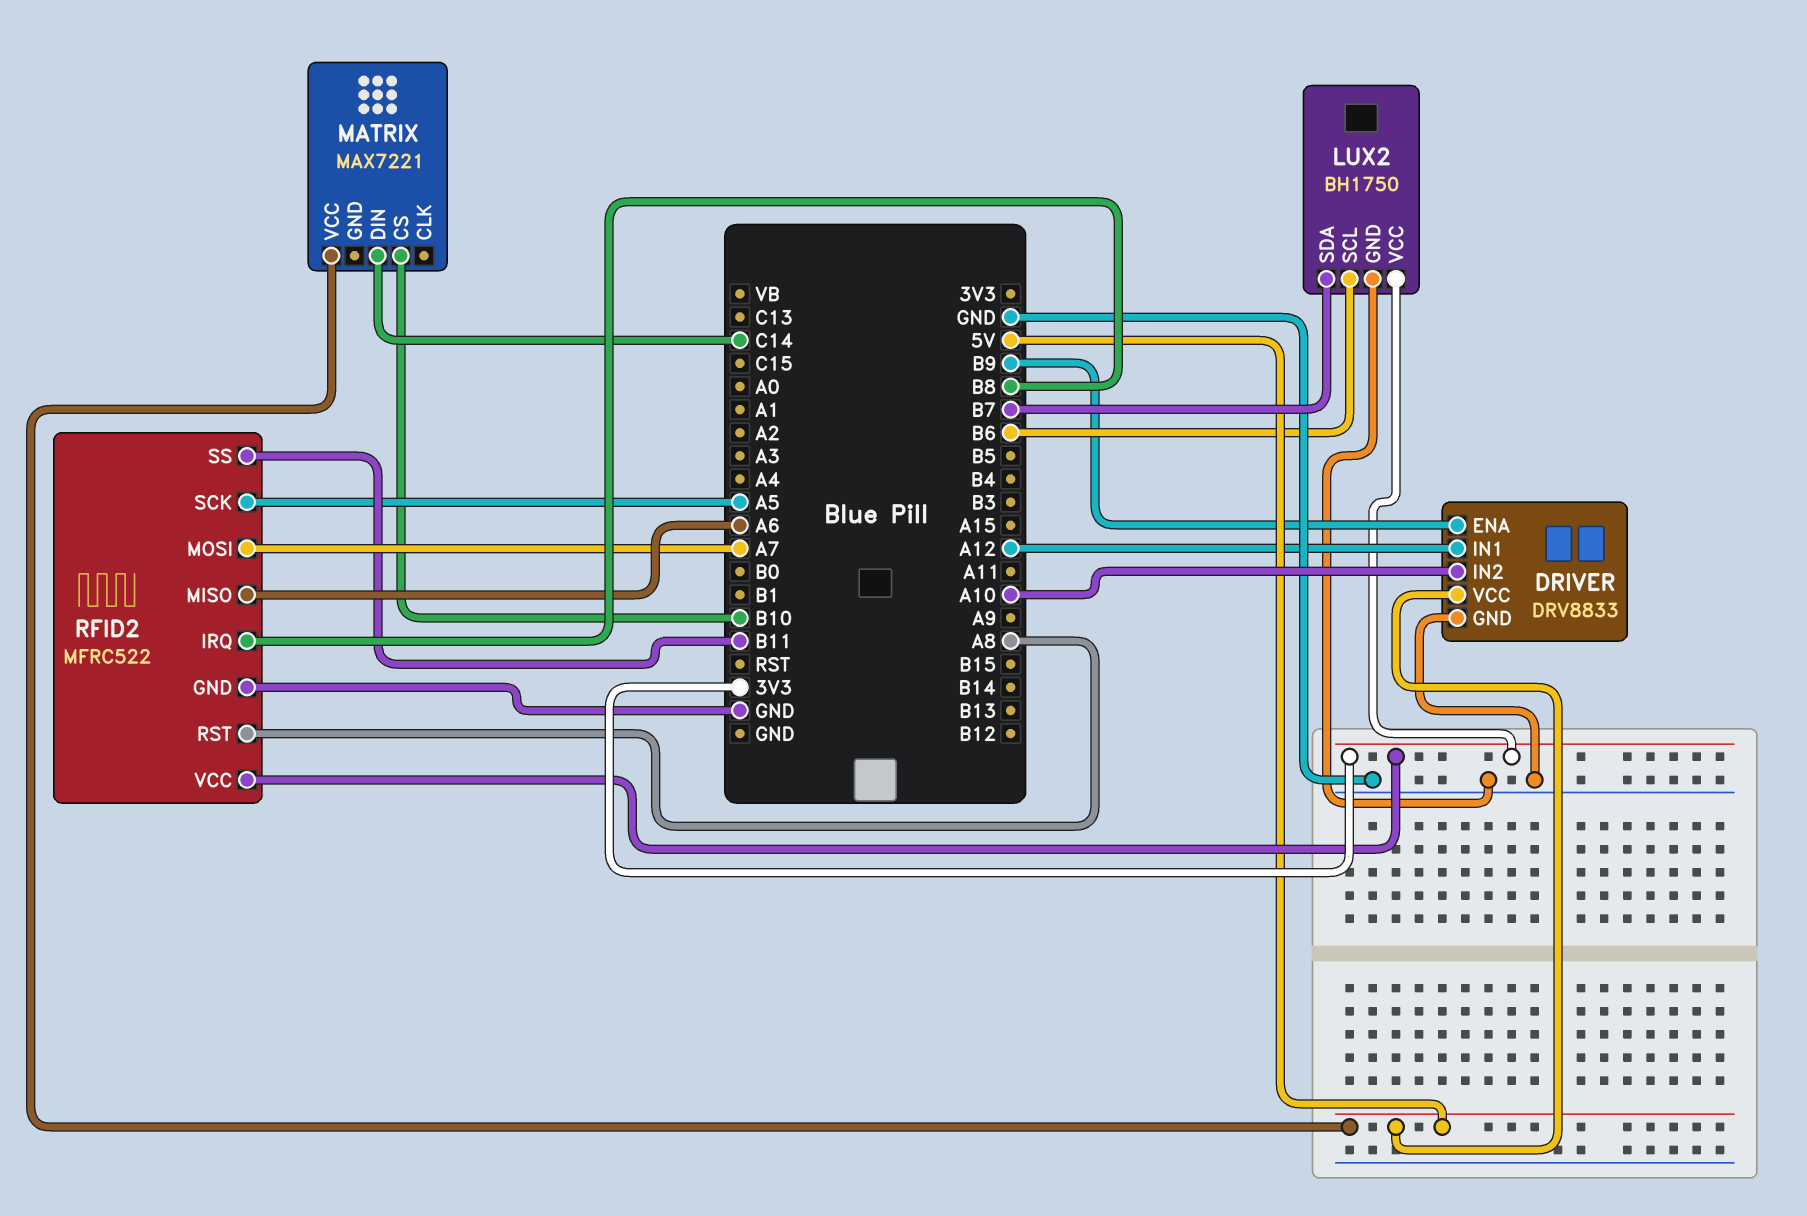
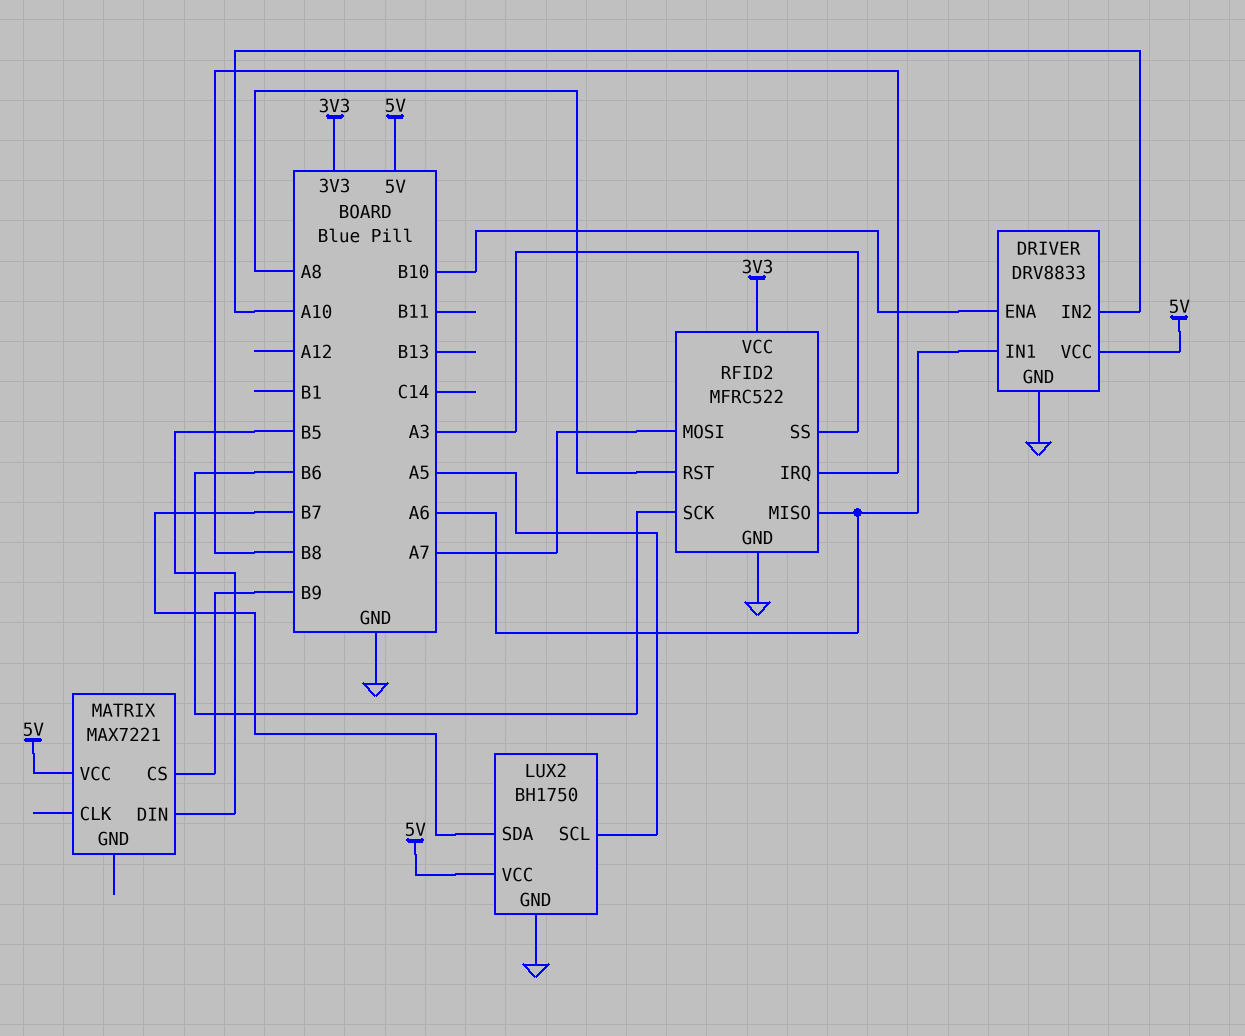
DRIVER pin ENA: B9 -> B10
DRIVER pin IN1: A12 -> A6
LUX2 pin SCL: B6 -> A5
LUX2 pin VCC: 3V3 -> 5V
MATRIX pin CS: B10 -> B9
MATRIX pin DIN: C14 -> B5
RFID2 pin SCK: A5 -> B6
RFID2 pin SS: B11 -> A3

